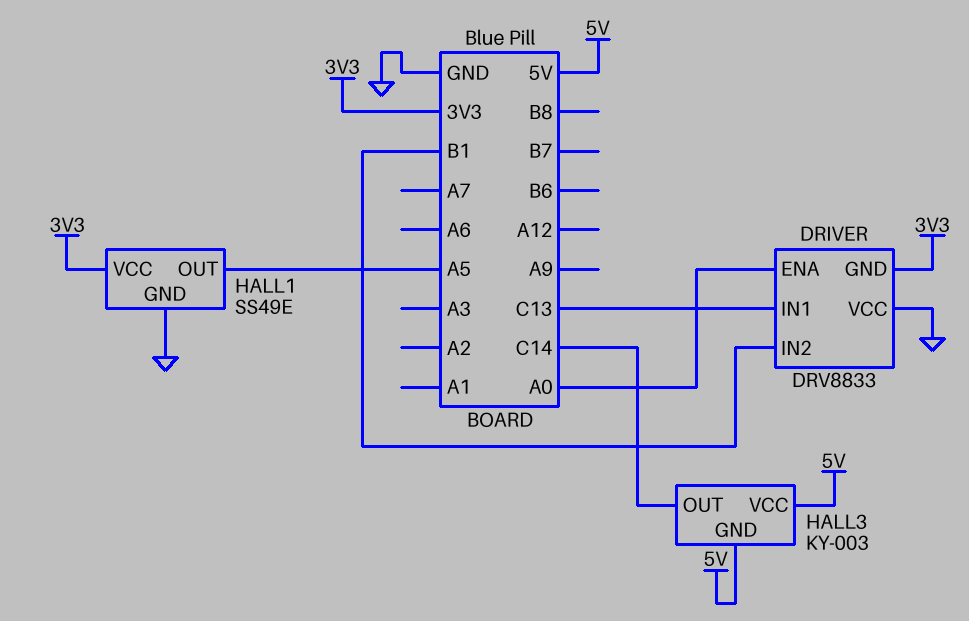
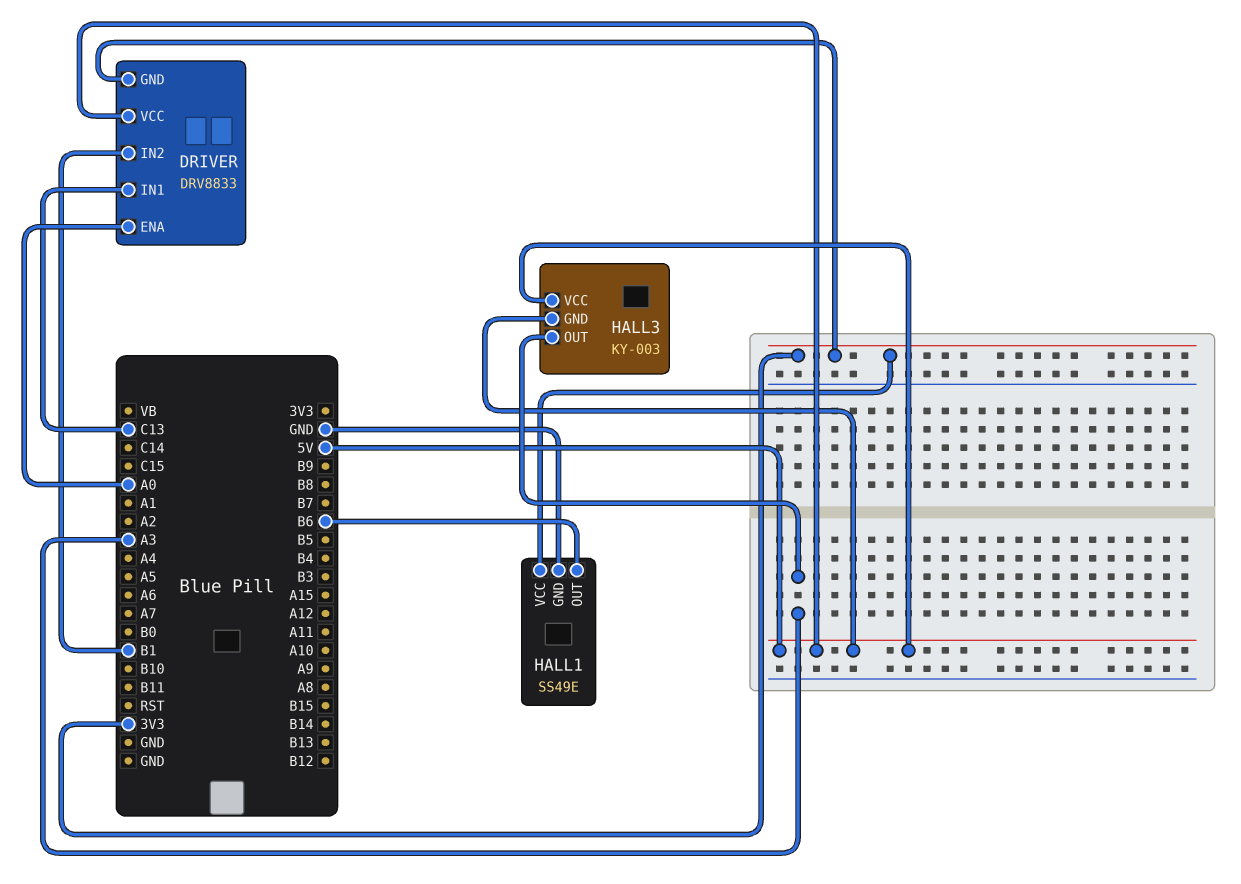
DRIVER pin VCC: GND -> 5V
HALL1 pin OUT: A5 -> B6
HALL3 pin OUT: C14 -> A3

